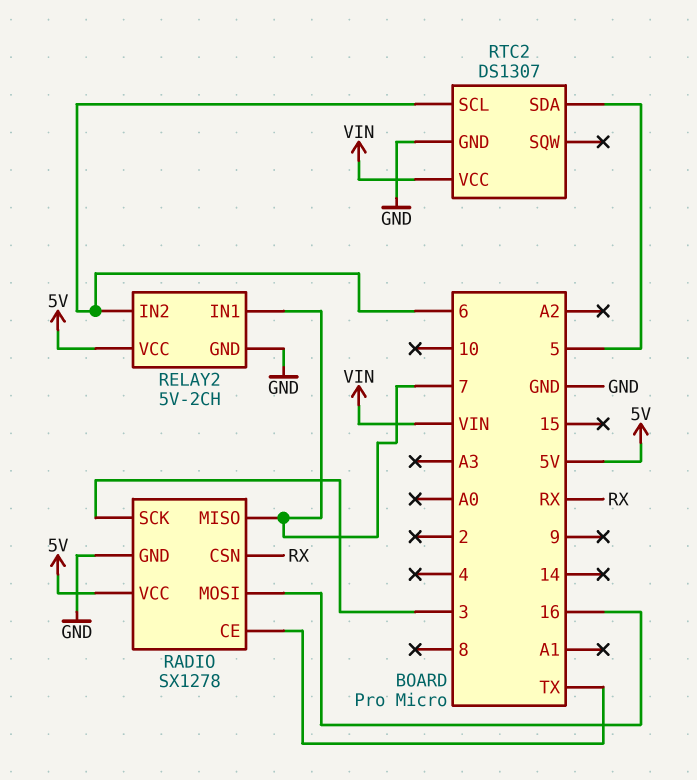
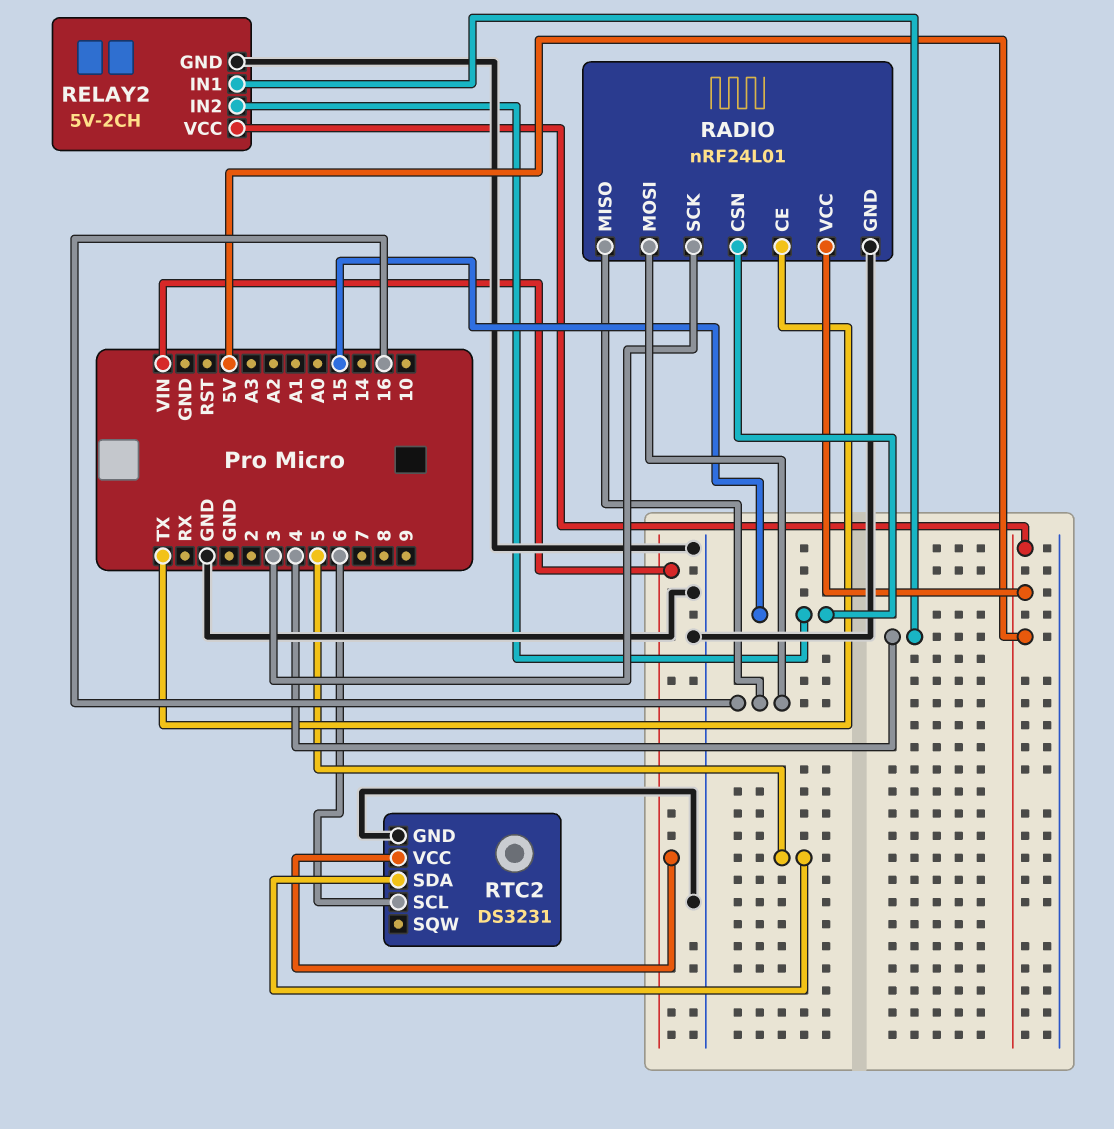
RADIO: SX1278 -> nRF24L01
RADIO pin CSN: RX -> 15
RADIO pin MISO: 7 -> 16
RELAY2 pin IN1: 7 -> 4
RELAY2 pin IN2: 6 -> 15
RTC2: DS1307 -> DS3231

